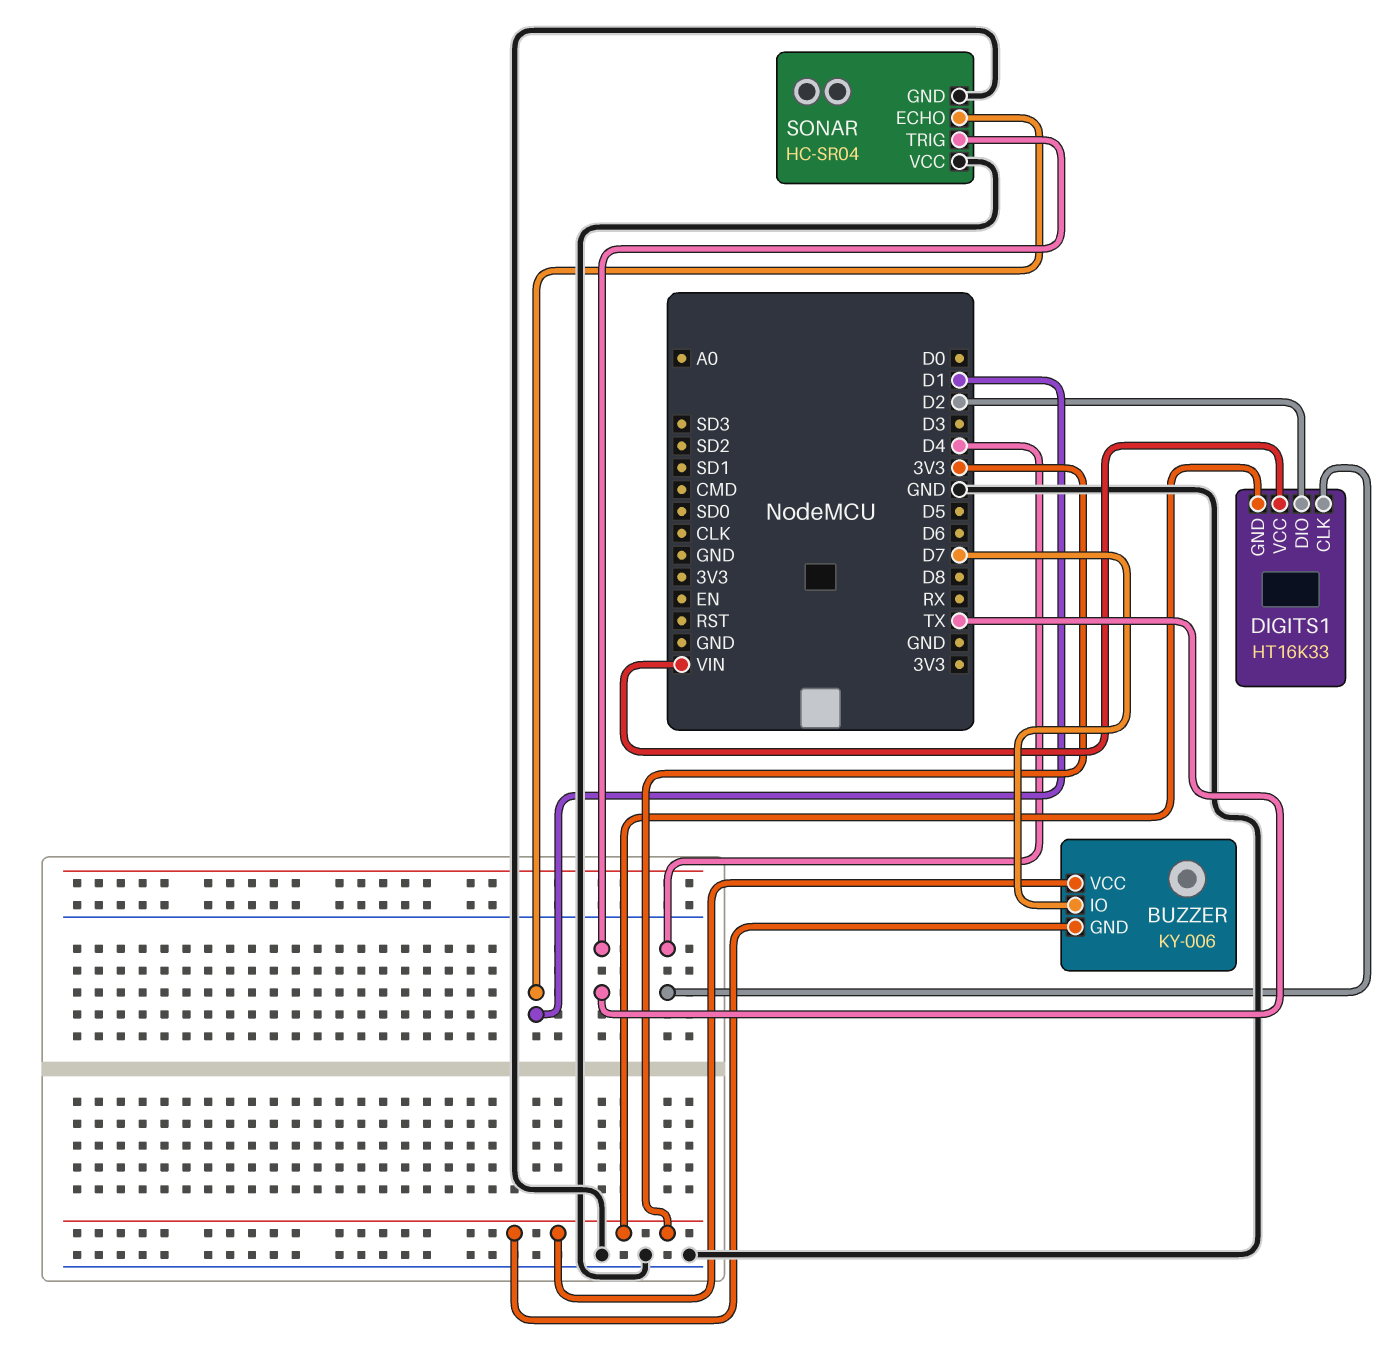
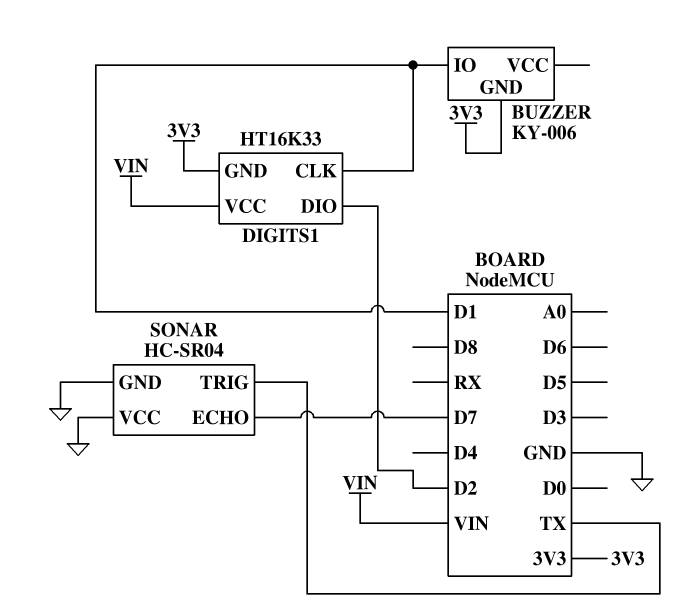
BUZZER pin IO: D7 -> D1
BUZZER pin VCC: 3V3 -> none
DIGITS1 pin CLK: D4 -> D1
SONAR pin ECHO: D1 -> D7

